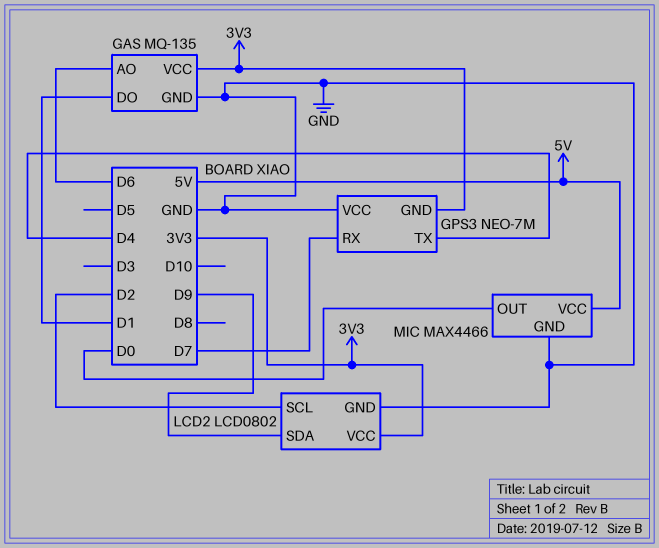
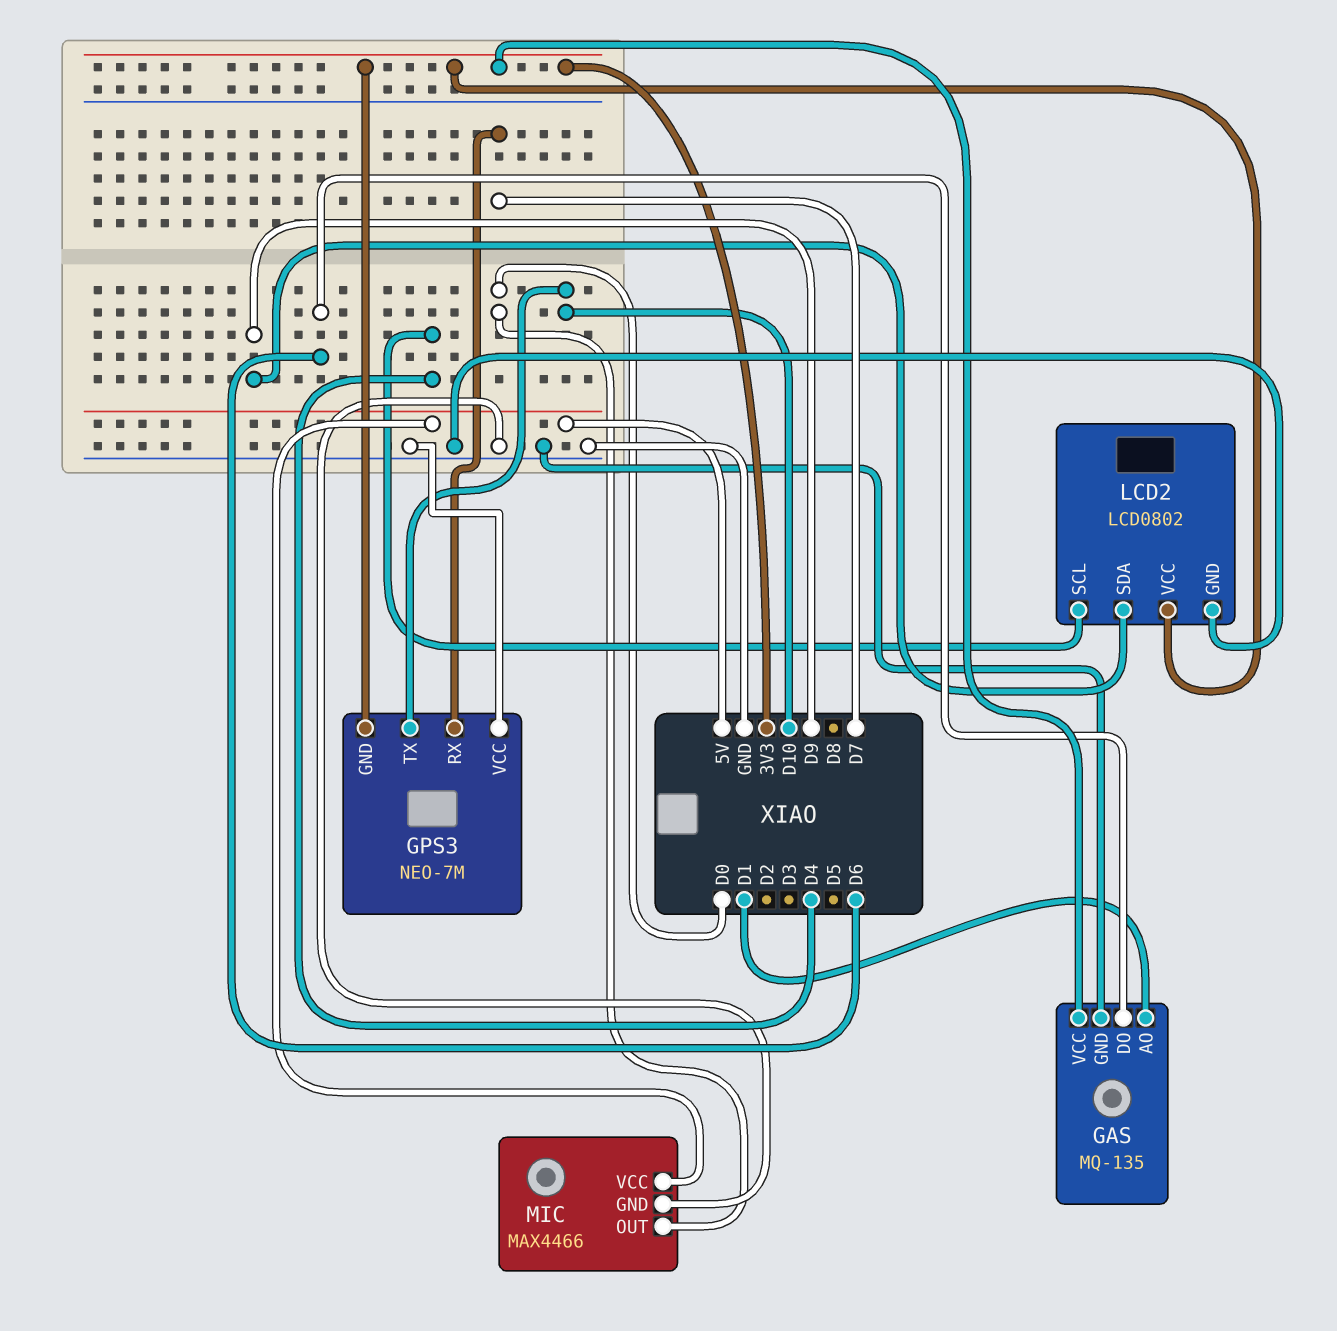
GAS pin AO: D6 -> D1
GAS pin DO: D1 -> D6
GPS3 pin TX: D4 -> D10
LCD2 pin SCL: D2 -> D4

